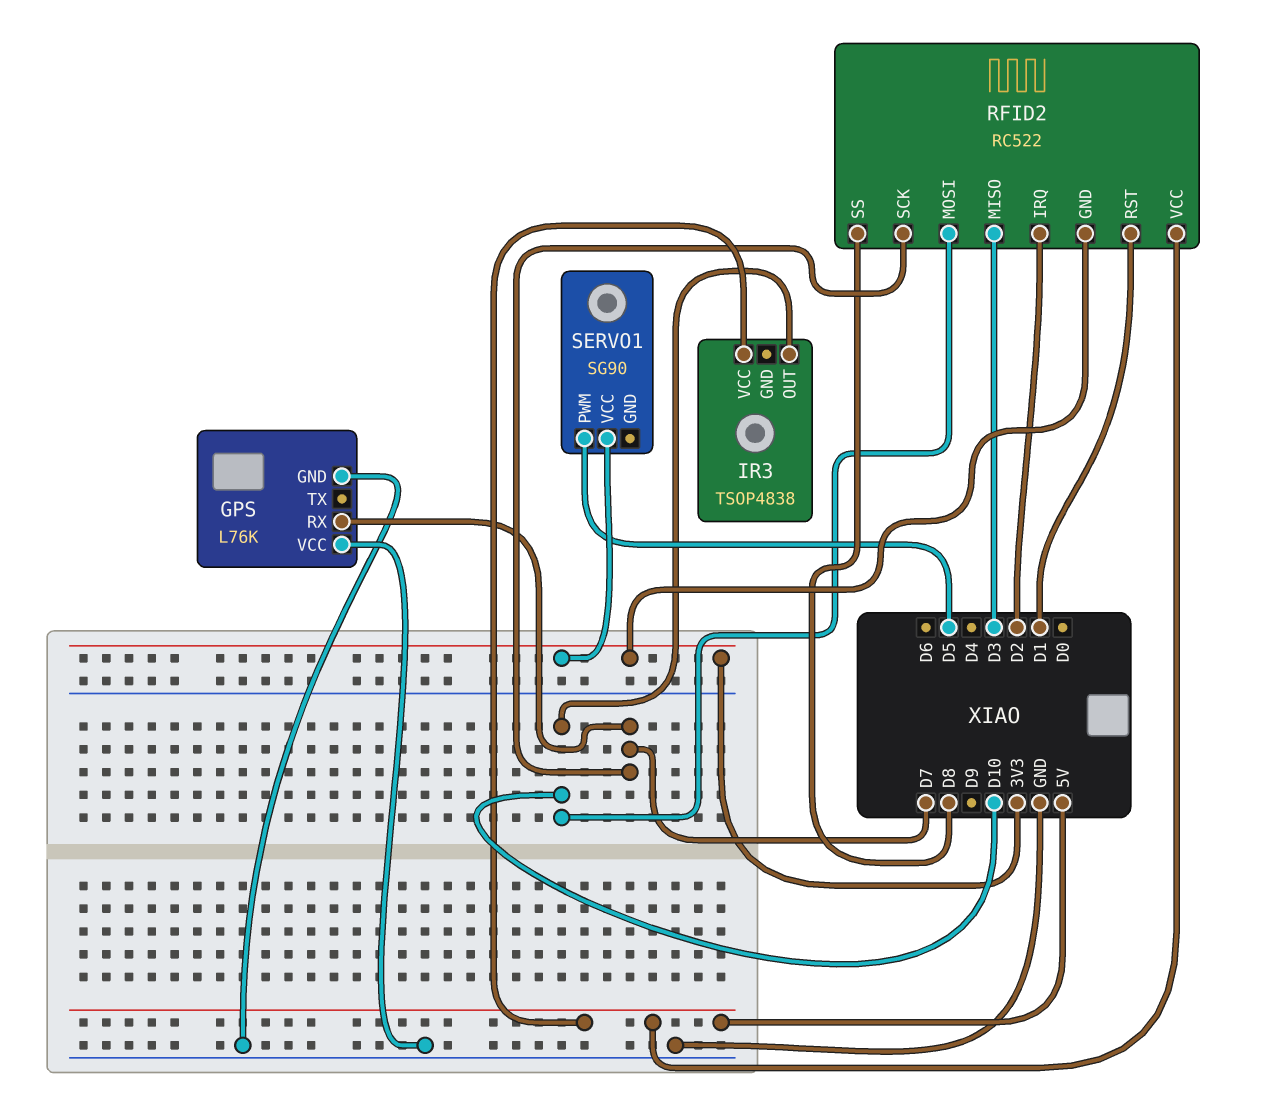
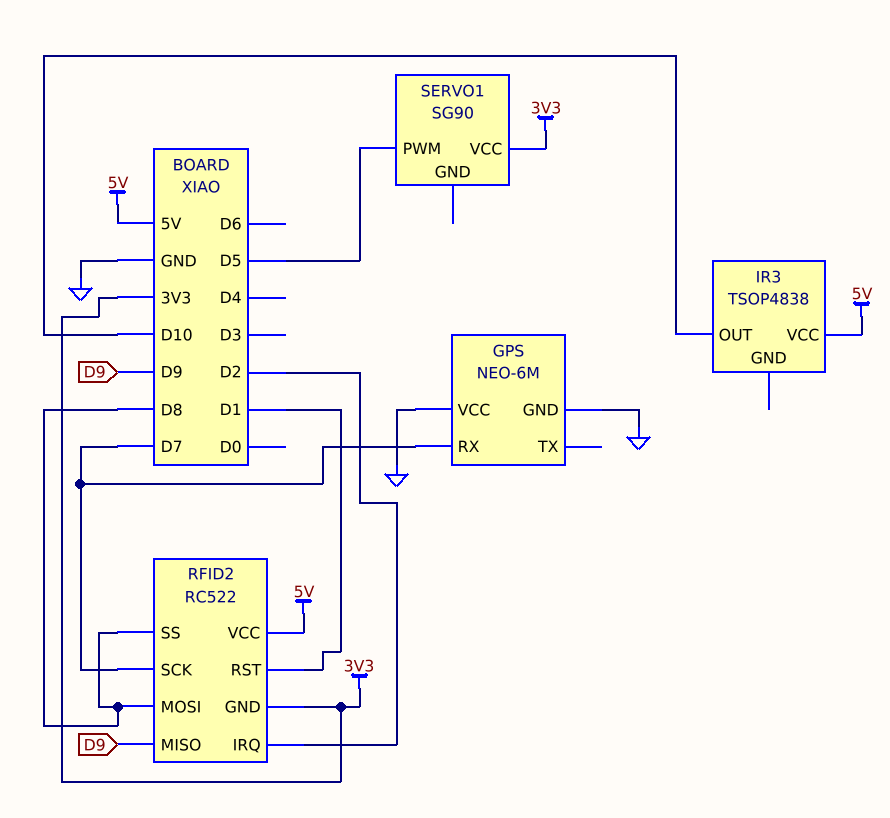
GPS: L76K -> NEO-6M
RFID2 pin MISO: D3 -> D9
RFID2 pin MOSI: D10 -> D8

